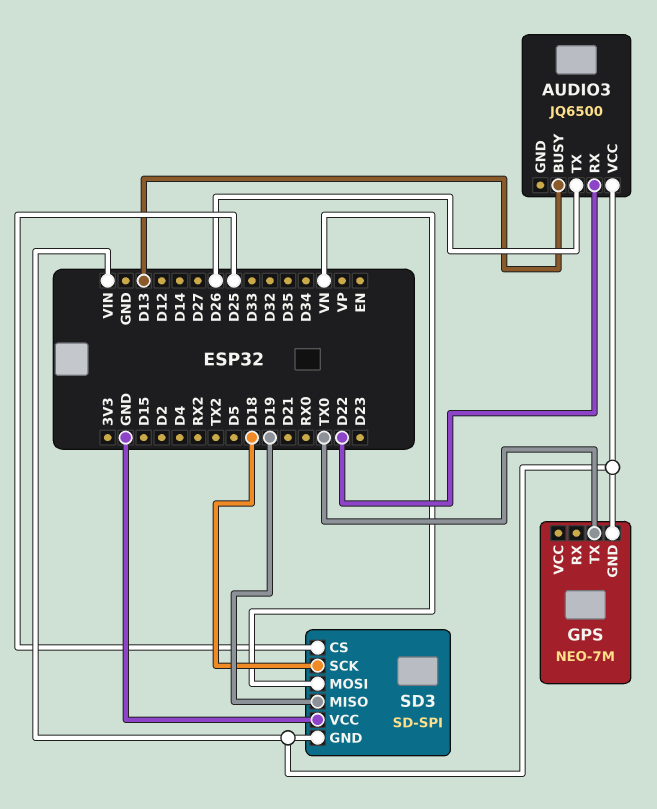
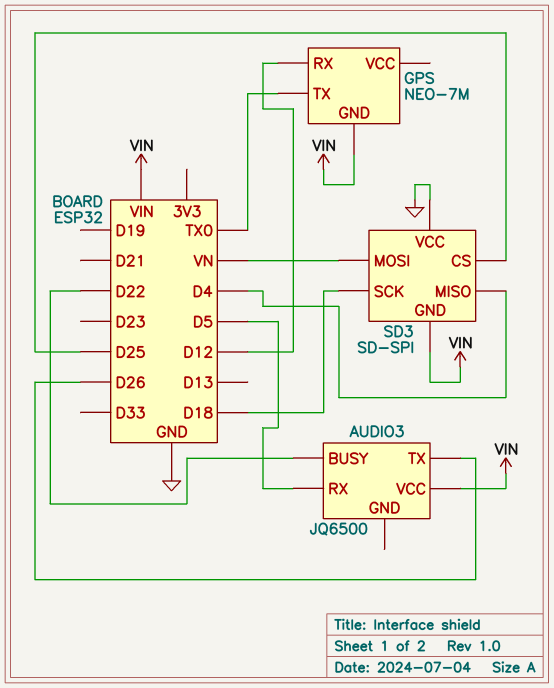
AUDIO3 pin BUSY: D13 -> D22
AUDIO3 pin RX: D22 -> D5
GPS pin RX: none -> D12
SD3 pin MISO: D19 -> D4

